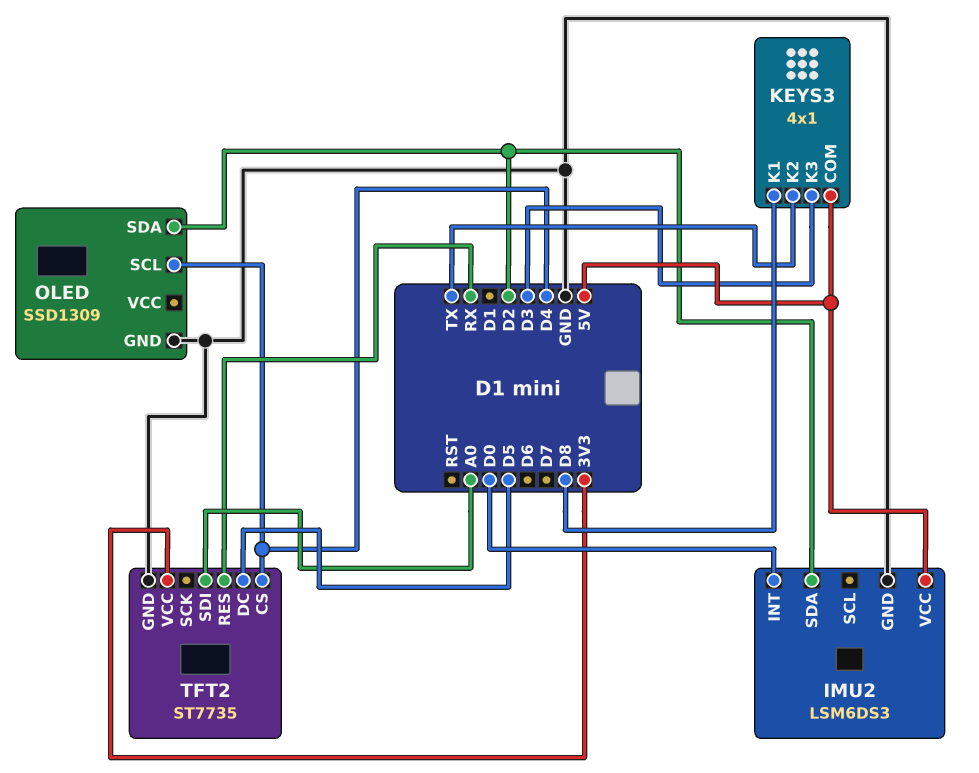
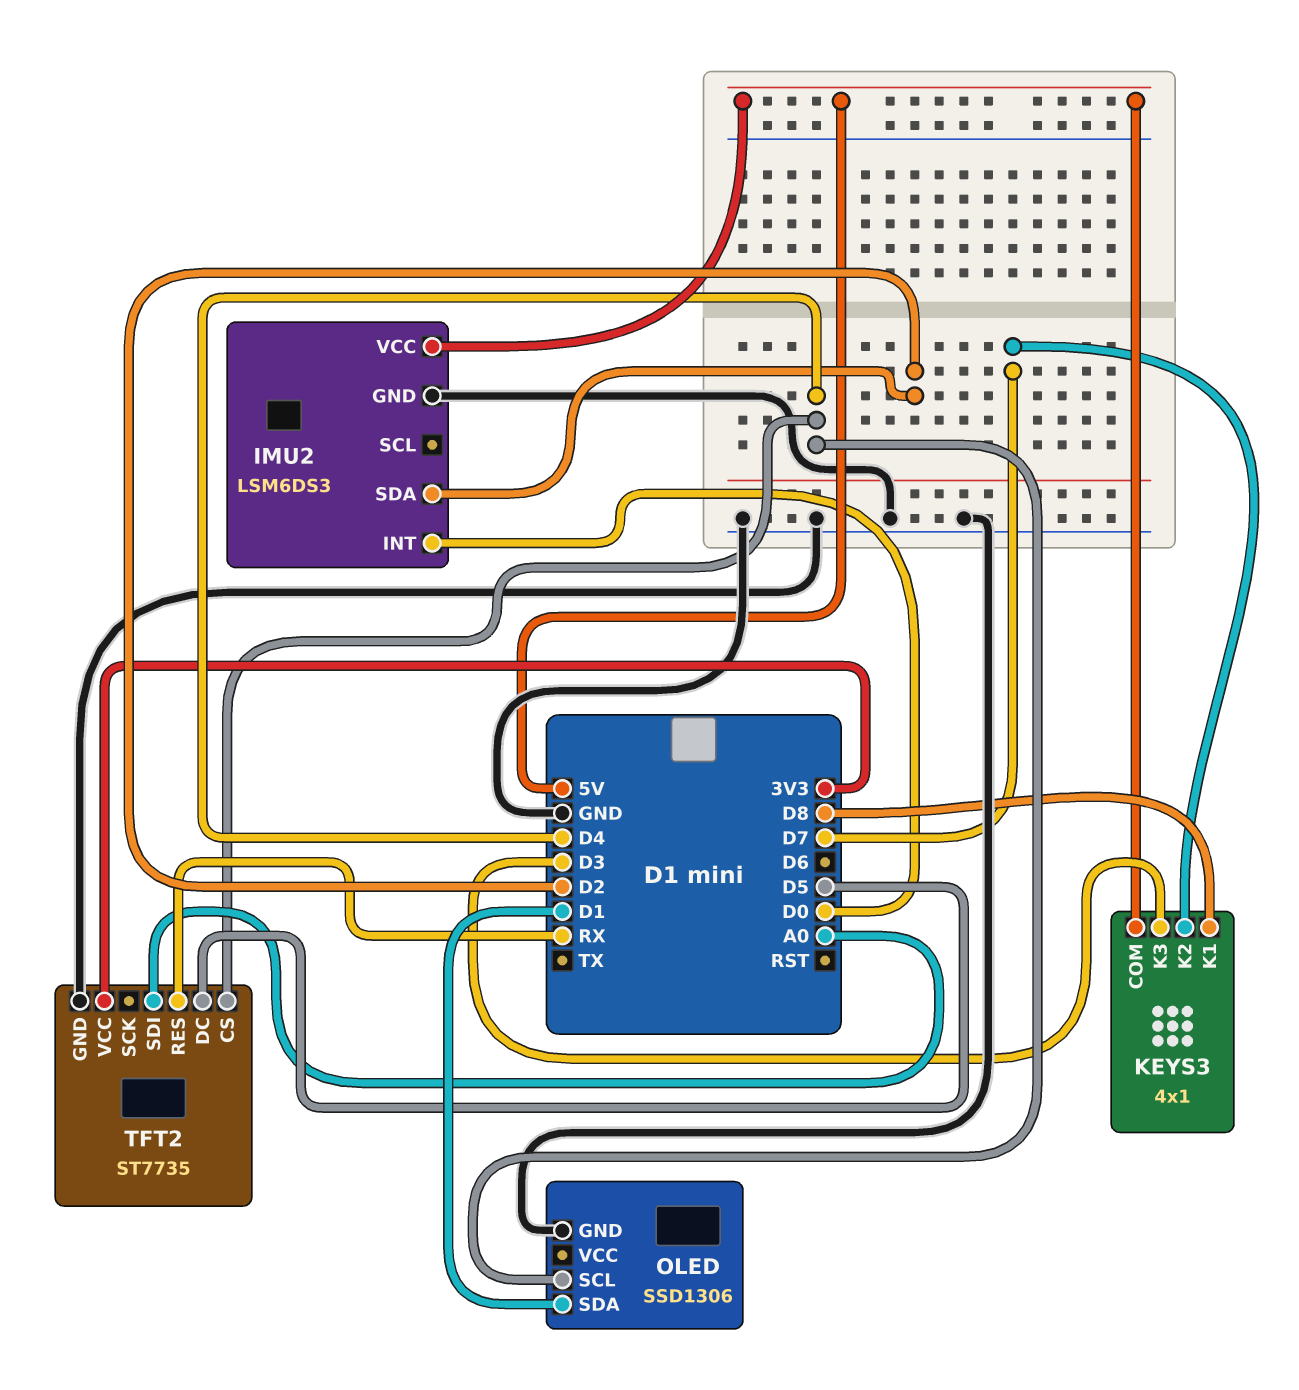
KEYS3 pin K2: TX -> D7
OLED: SSD1309 -> SSD1306
OLED pin SDA: D2 -> D1

